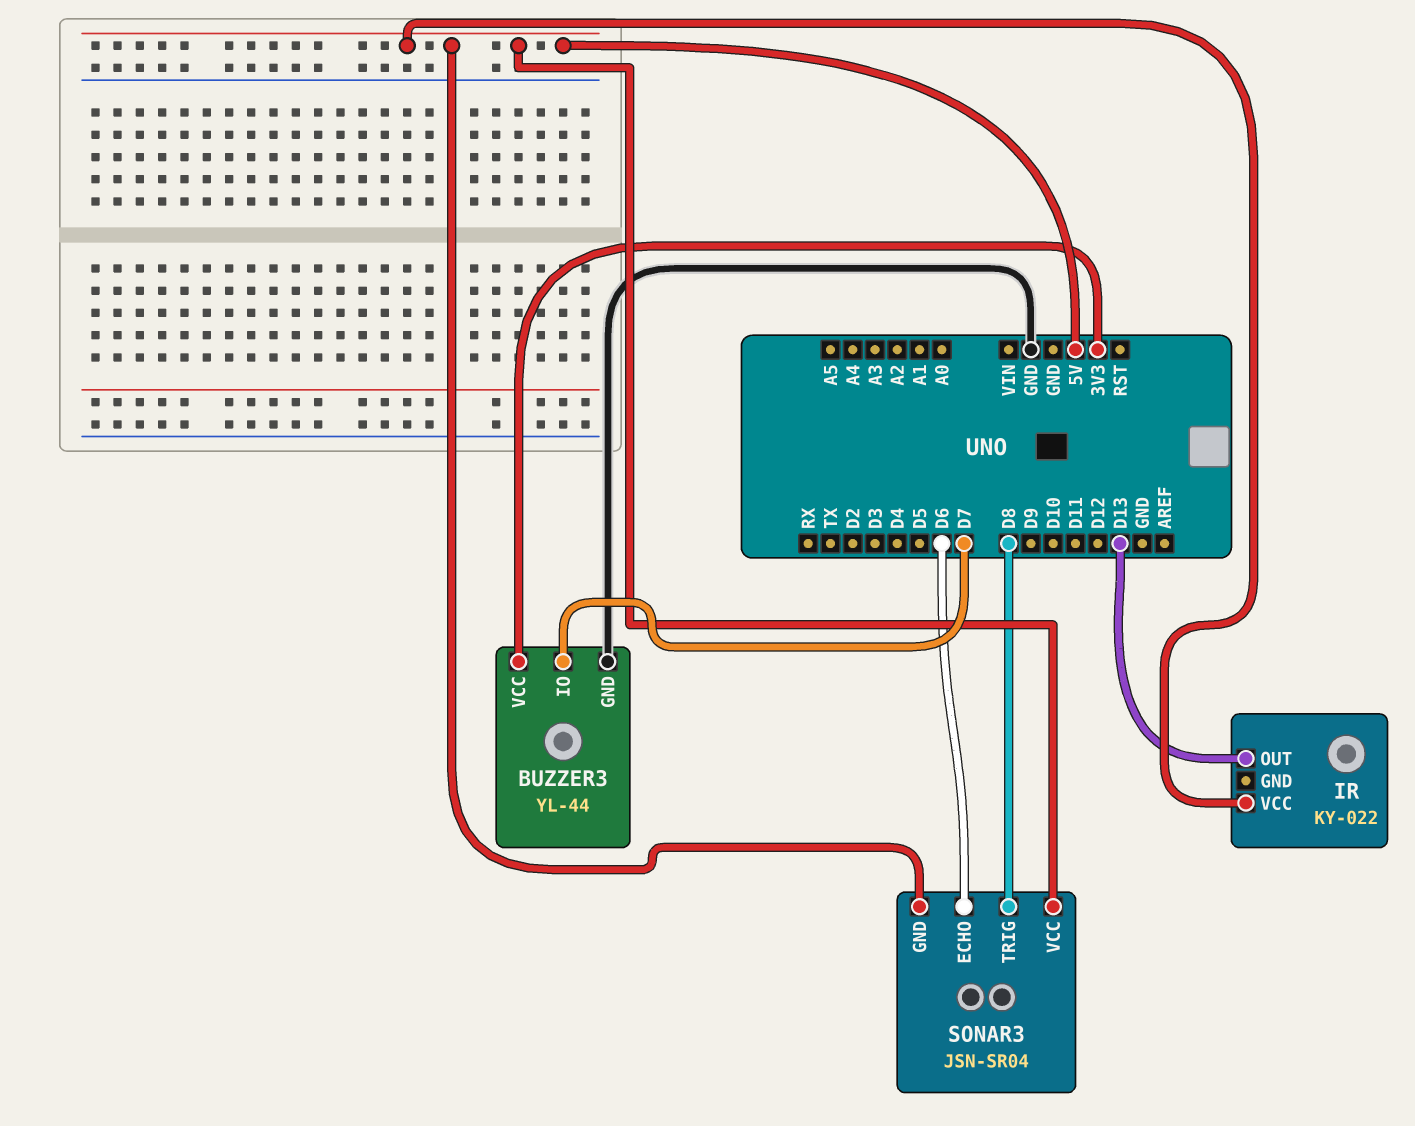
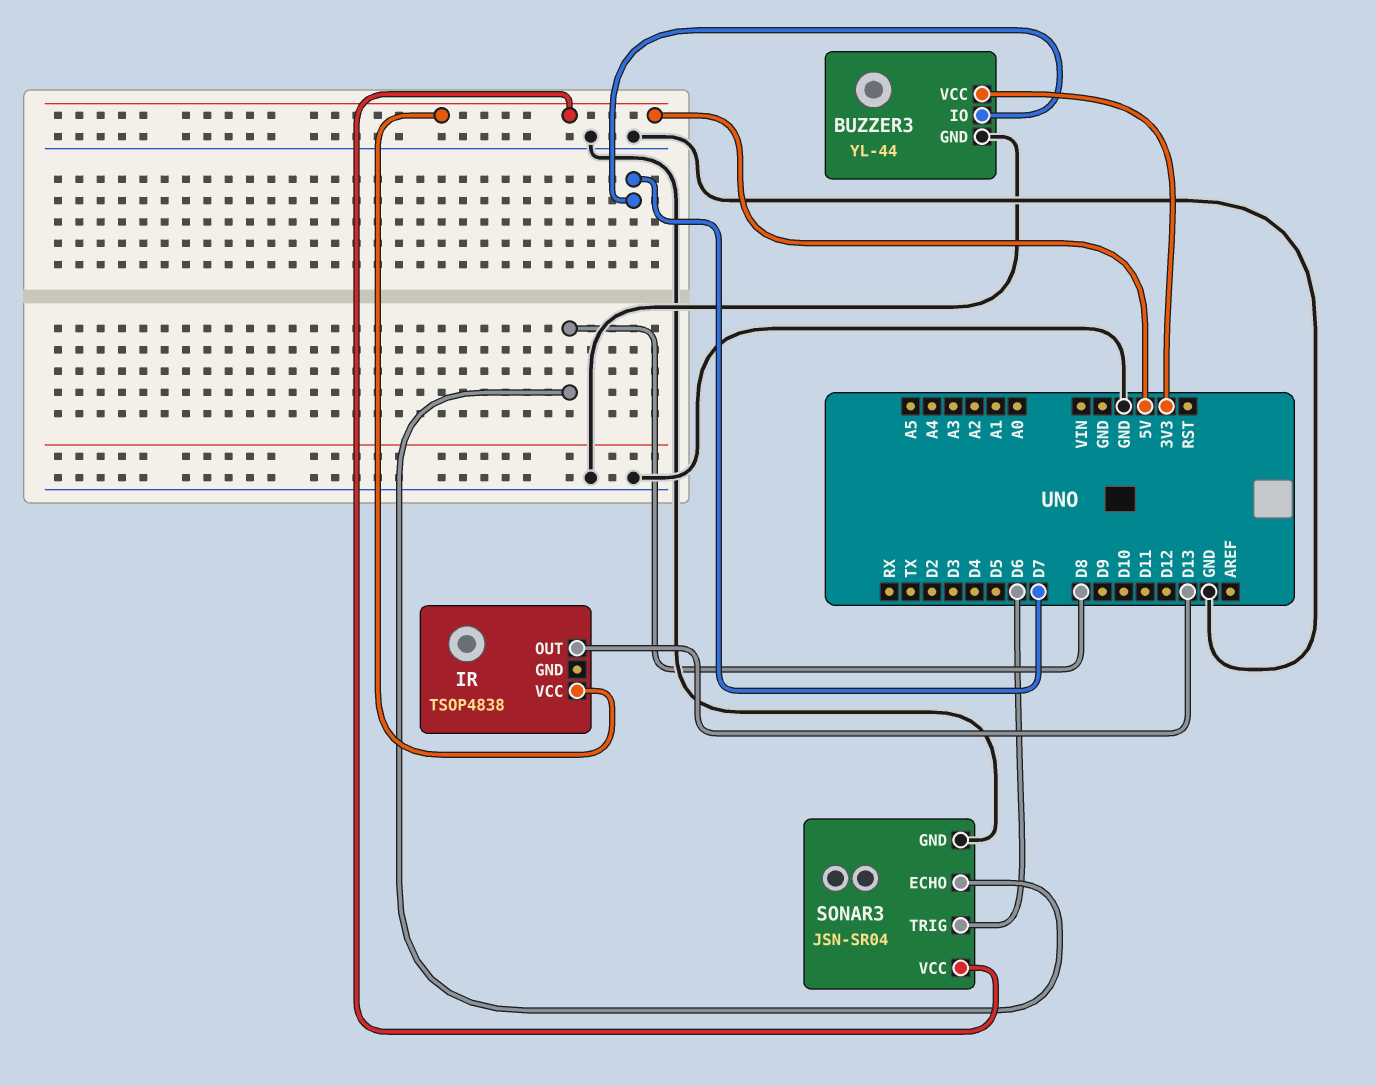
IR: KY-022 -> TSOP4838
SONAR3 pin ECHO: D6 -> D8
SONAR3 pin GND: 5V -> GND
SONAR3 pin TRIG: D8 -> D6

